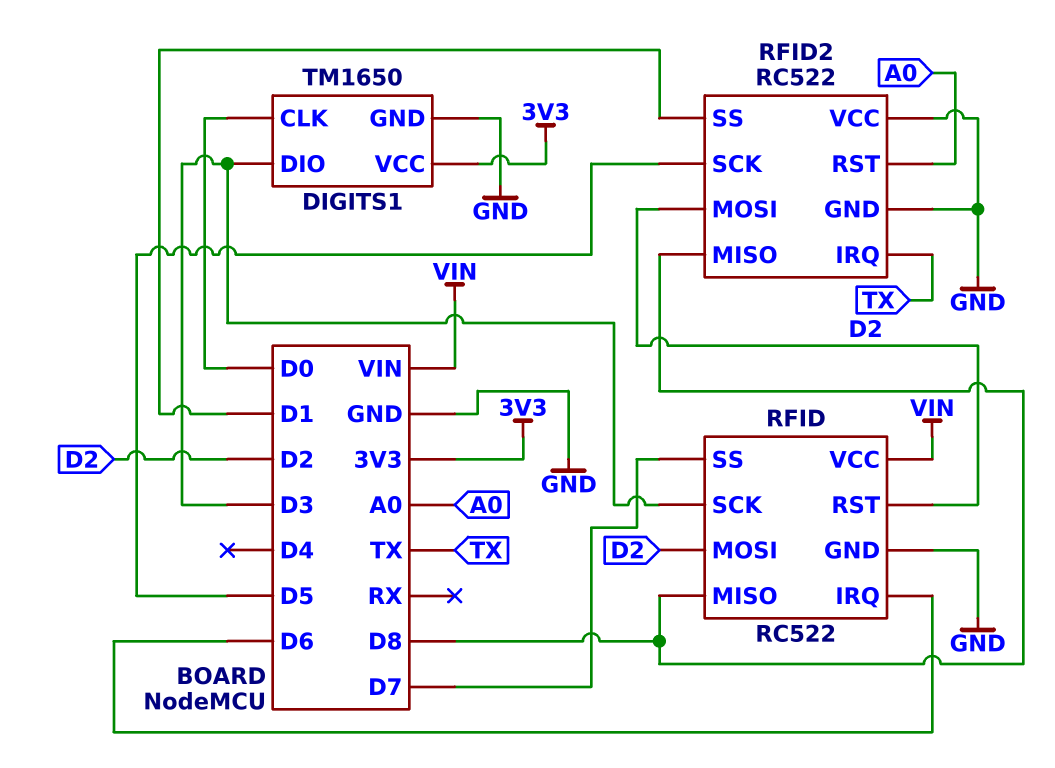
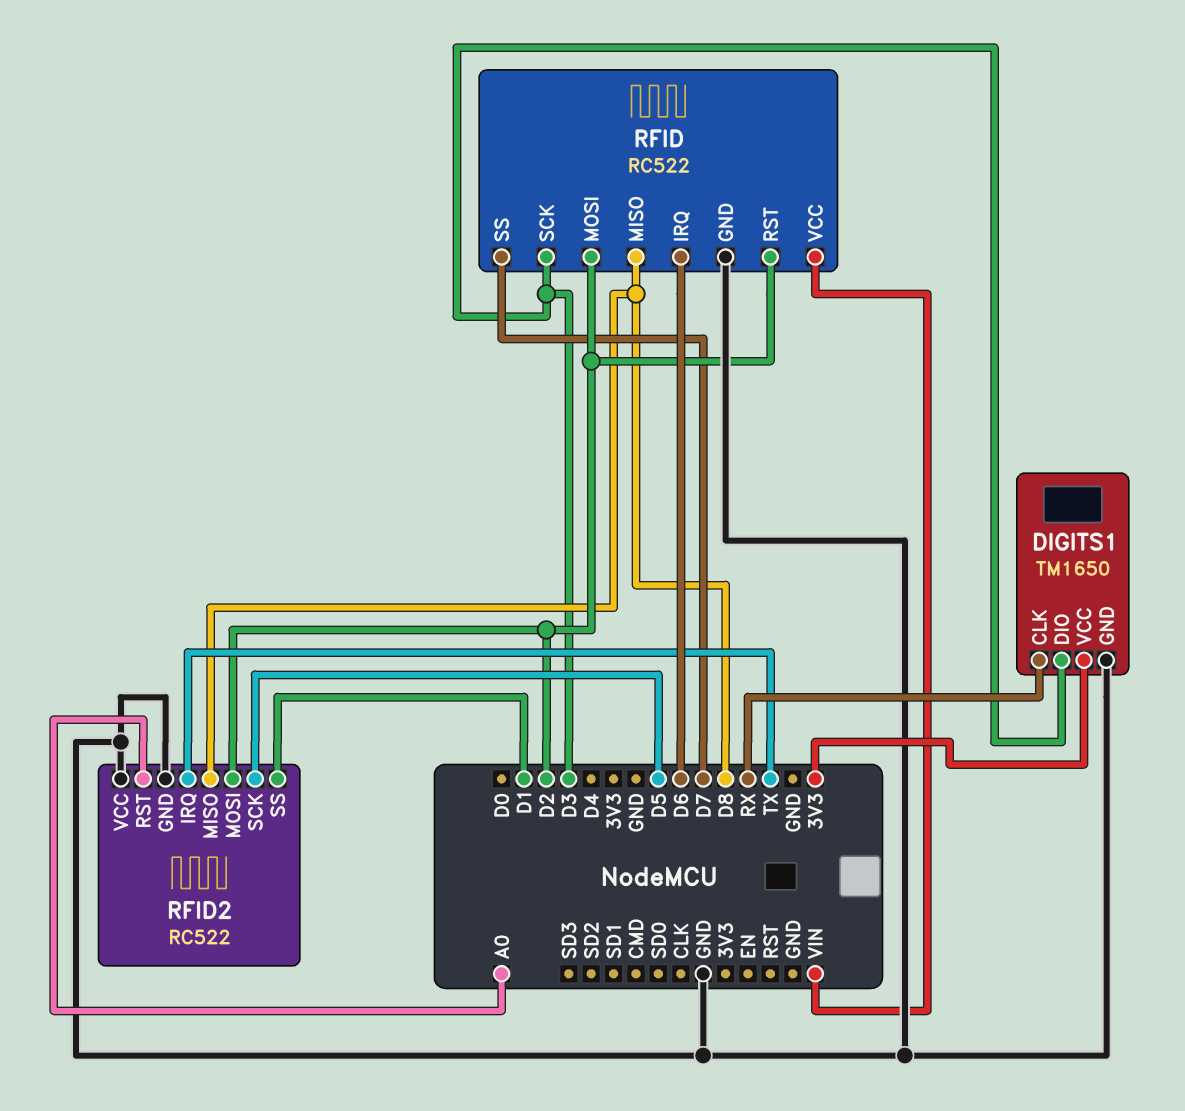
DIGITS1 pin CLK: D0 -> RX

